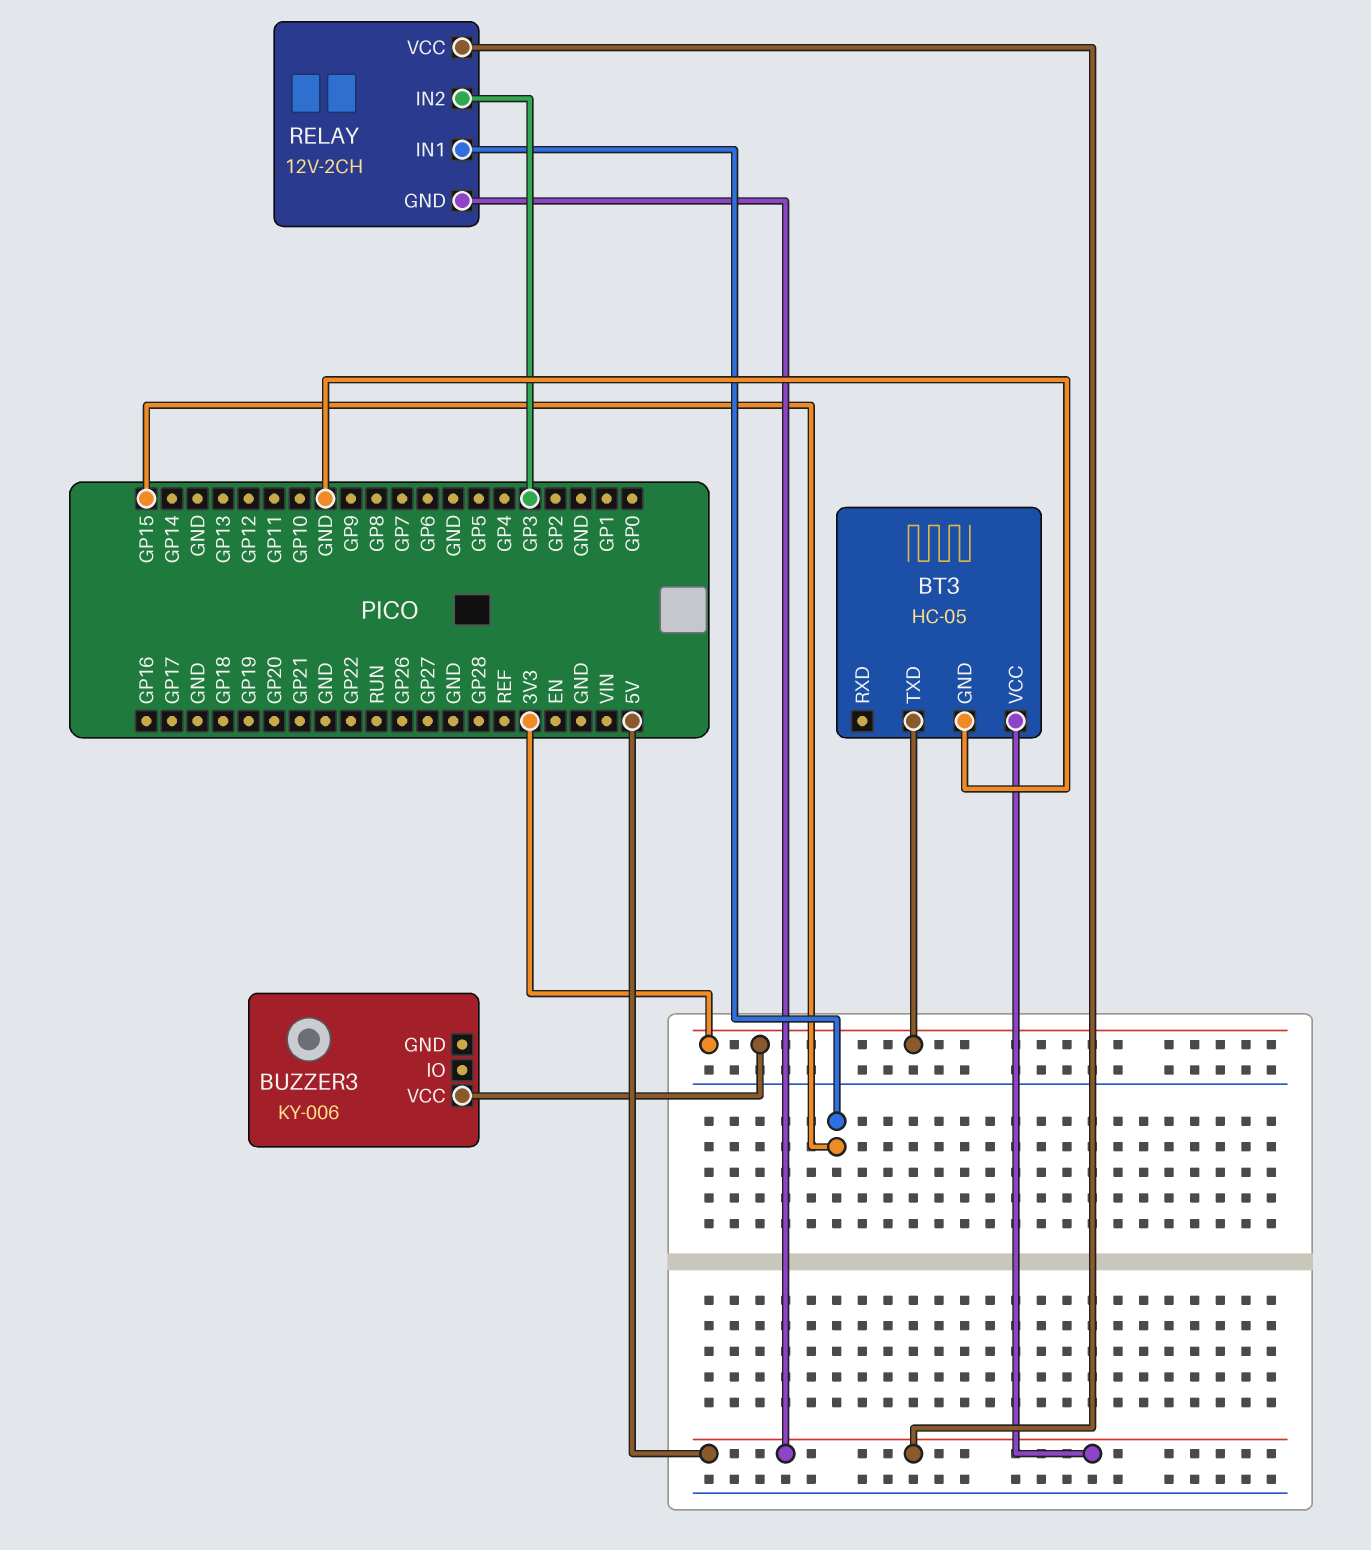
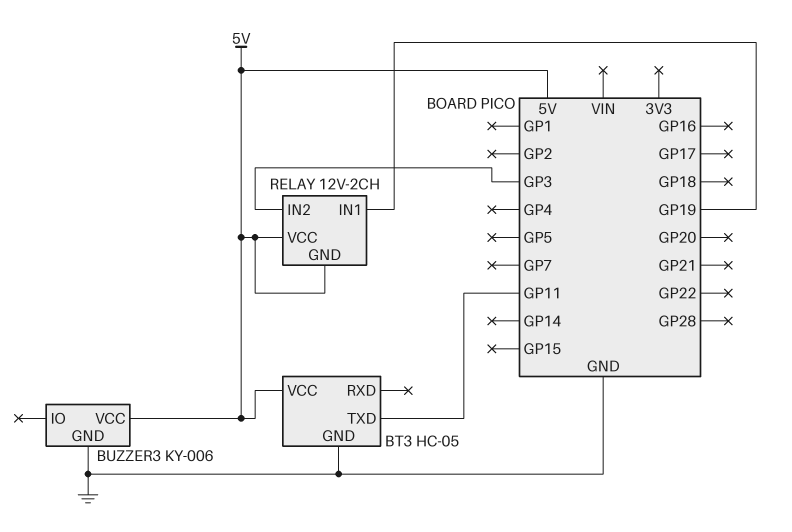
BT3 pin TXD: 3V3 -> GP11
BUZZER3 pin GND: none -> GND
BUZZER3 pin VCC: 3V3 -> 5V
RELAY pin IN1: GP15 -> GP19

